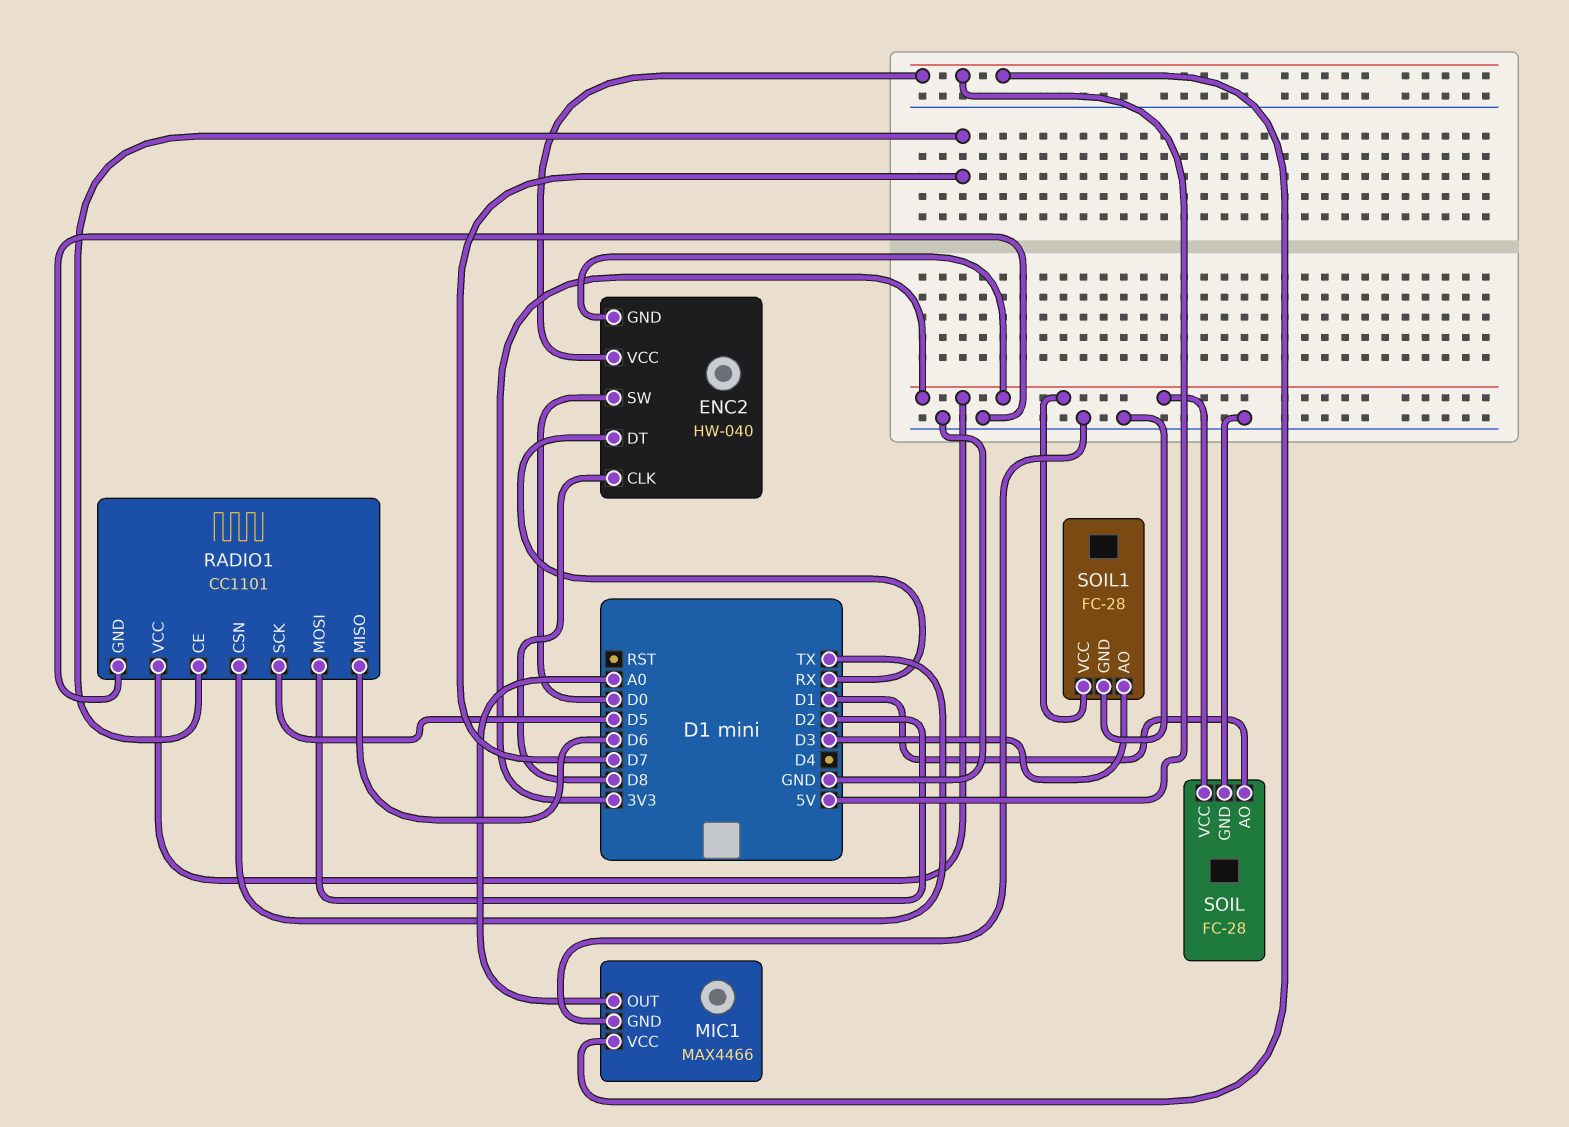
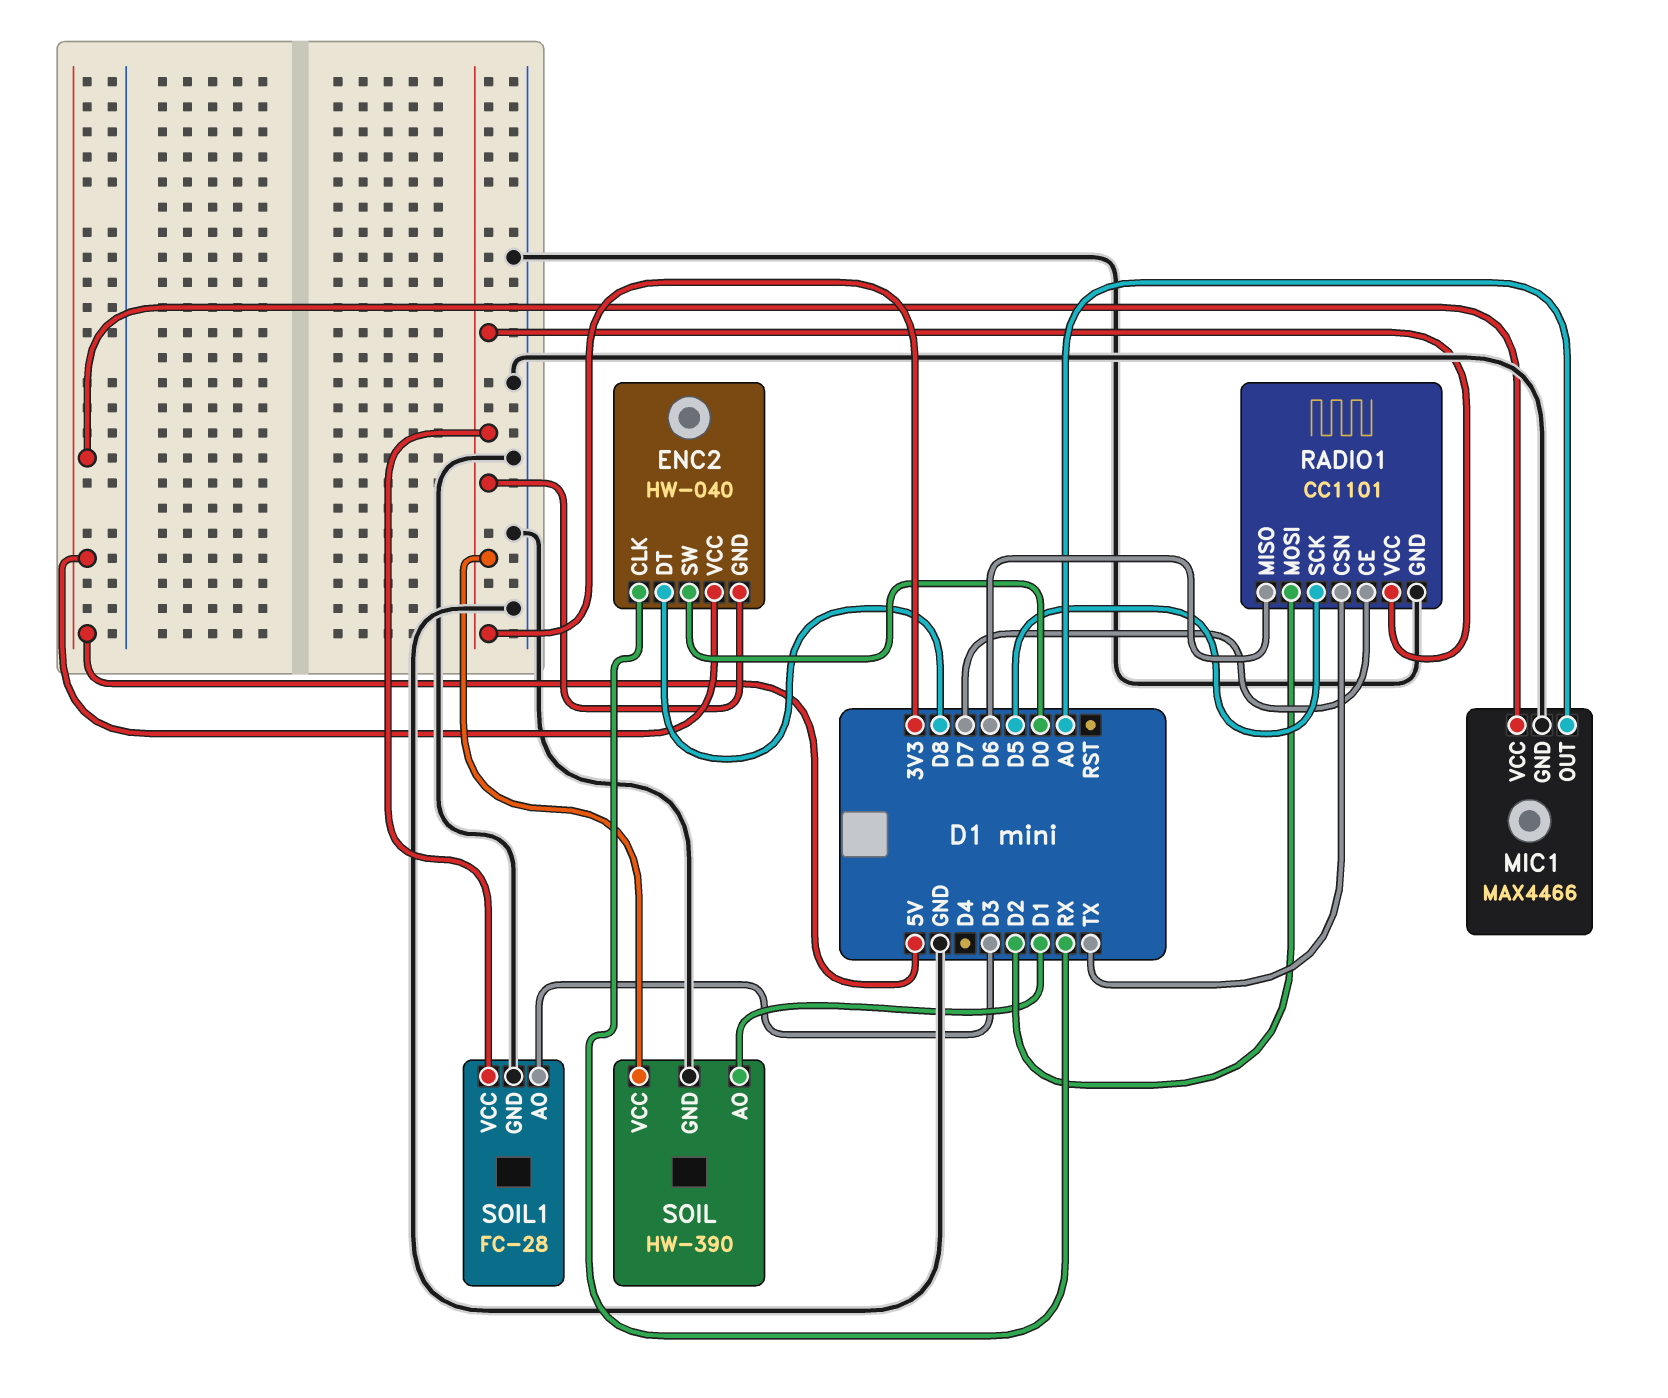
ENC2 pin CLK: D8 -> RX
ENC2 pin DT: RX -> D8
SOIL: FC-28 -> HW-390

